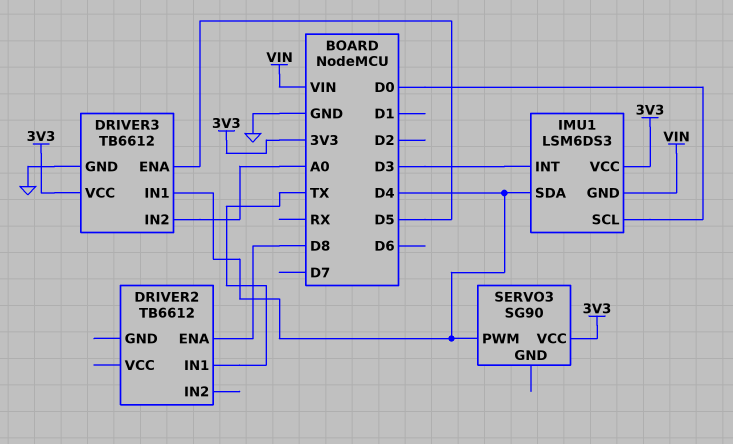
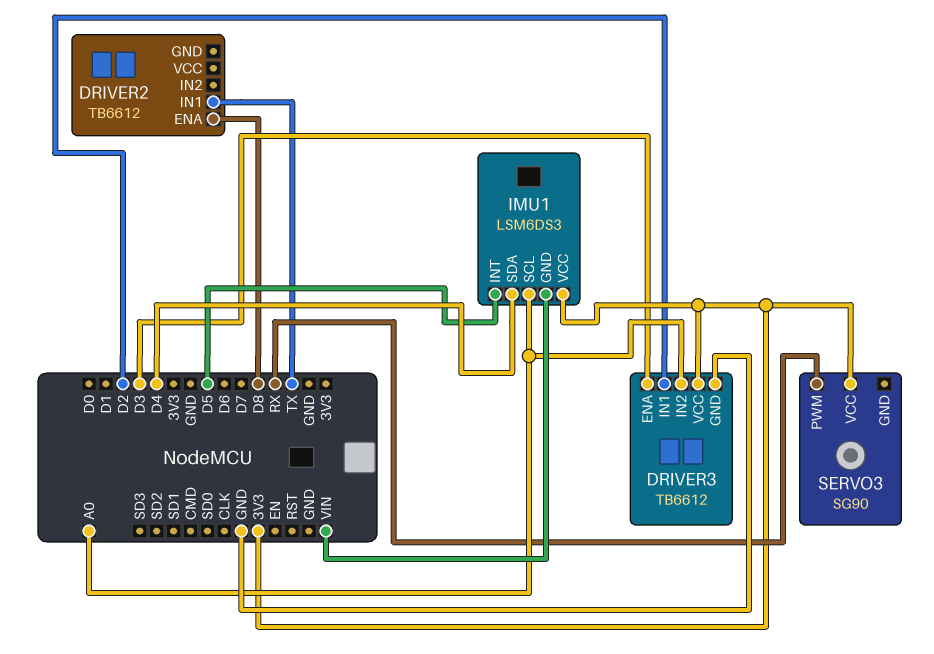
DRIVER3 pin ENA: D5 -> D3
DRIVER3 pin IN1: D4 -> D2
IMU1 pin INT: D3 -> D5
IMU1 pin SCL: D0 -> A0
SERVO3 pin PWM: D4 -> RX

